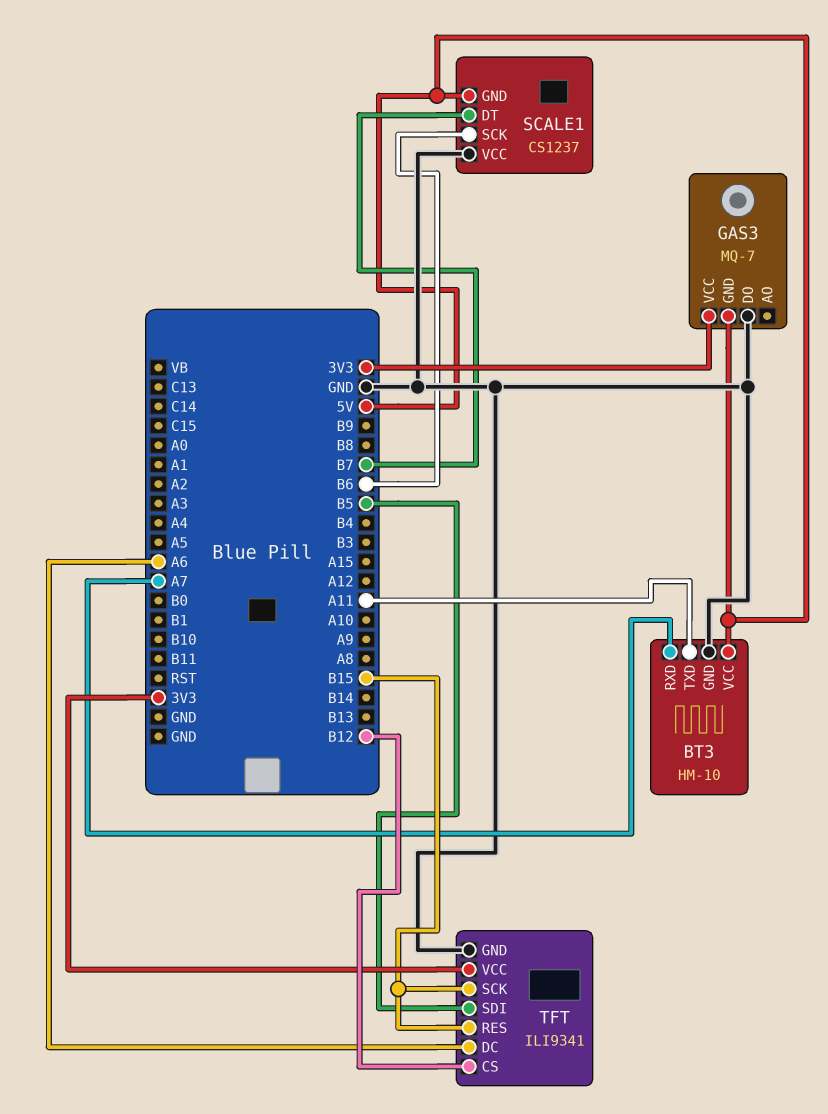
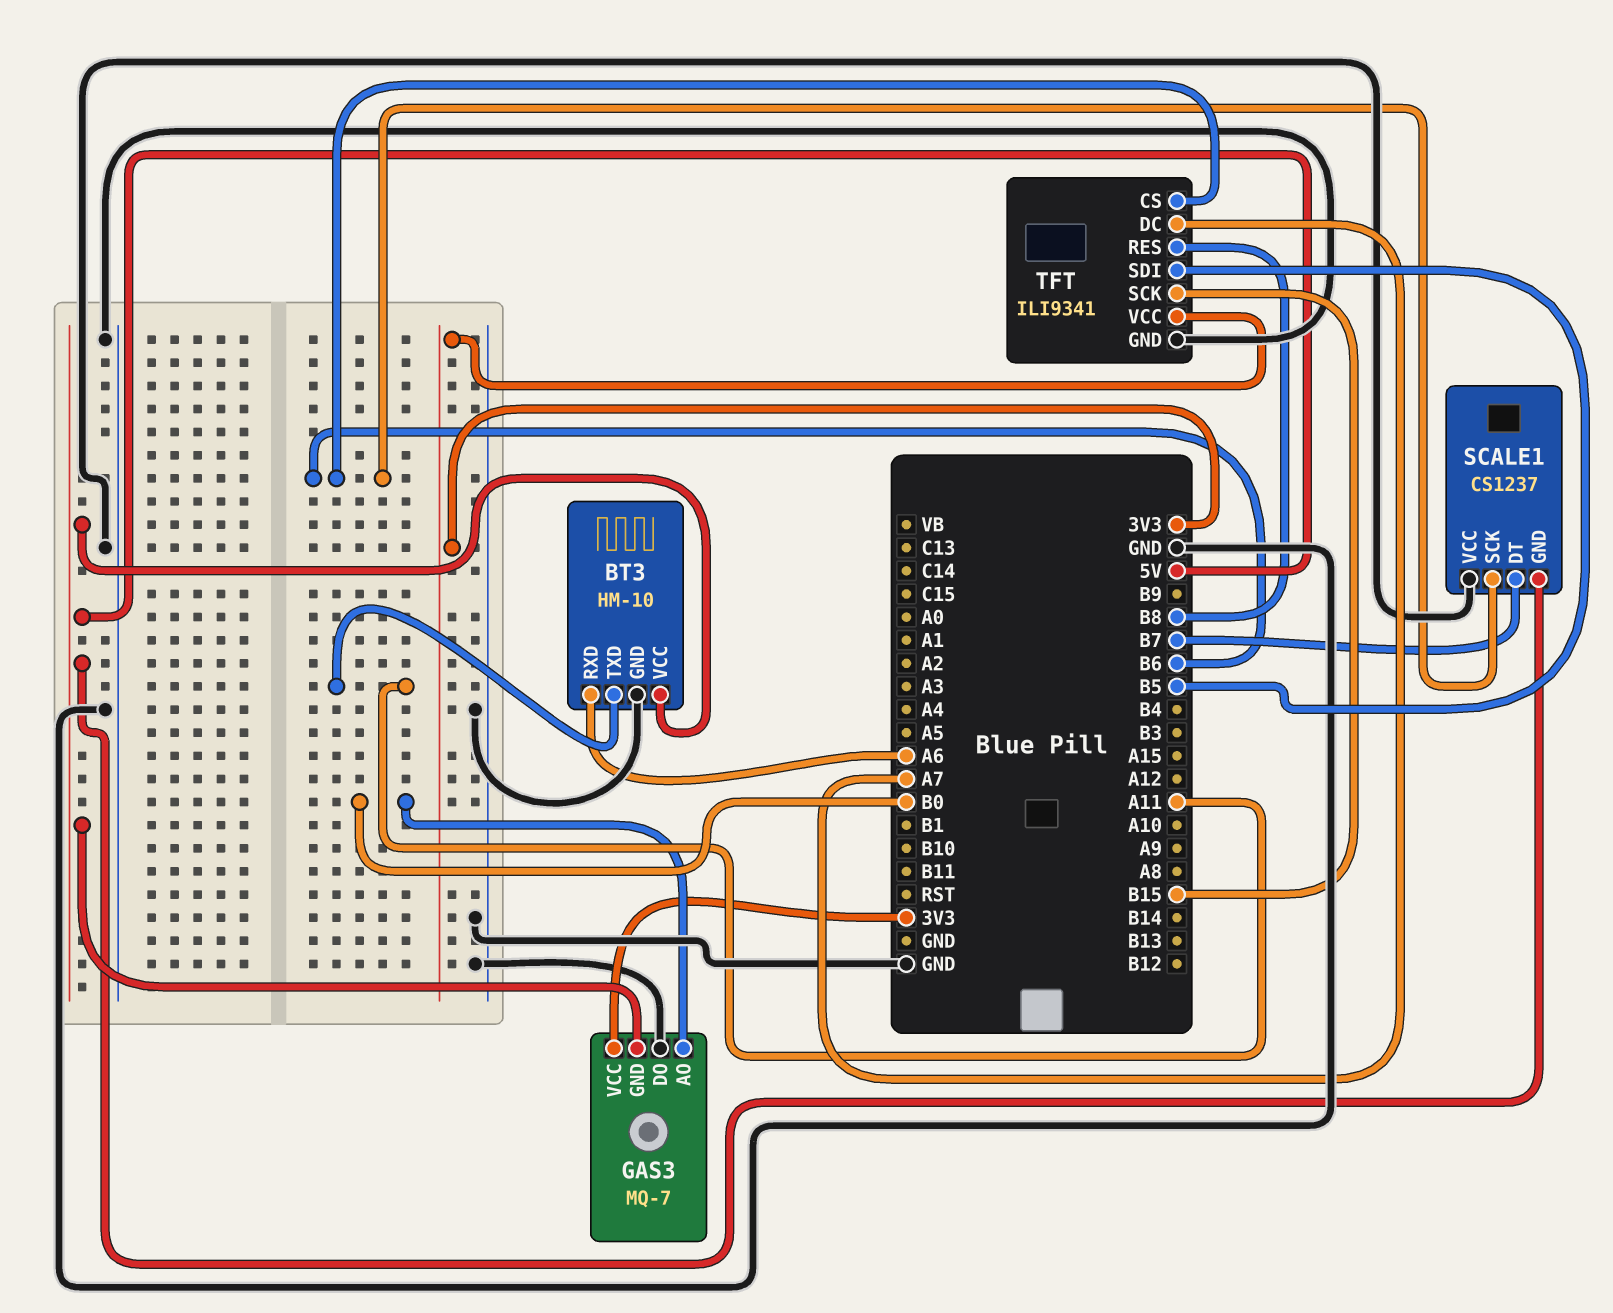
BT3 pin RXD: A7 -> A6
GAS3 pin AO: none -> B0
TFT pin CS: B12 -> B6
TFT pin DC: A6 -> A7
TFT pin RES: B15 -> B8

